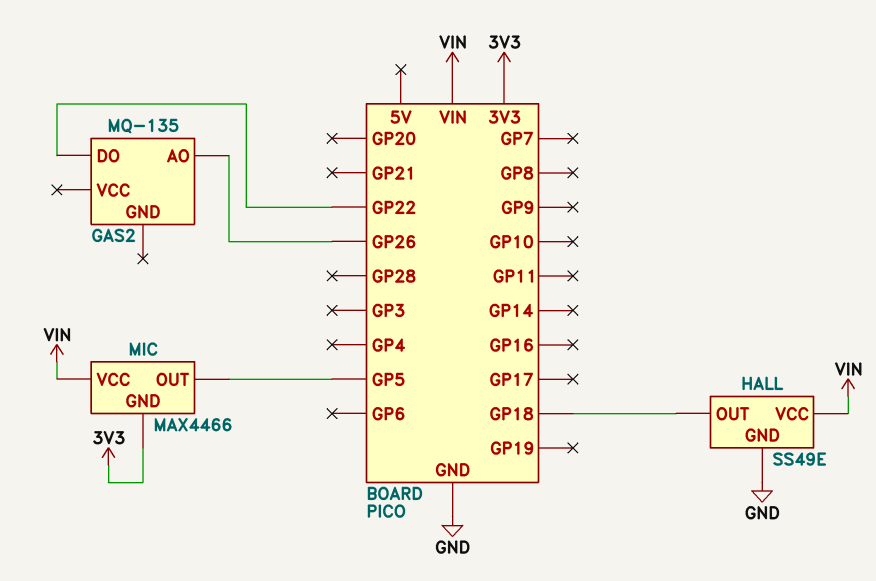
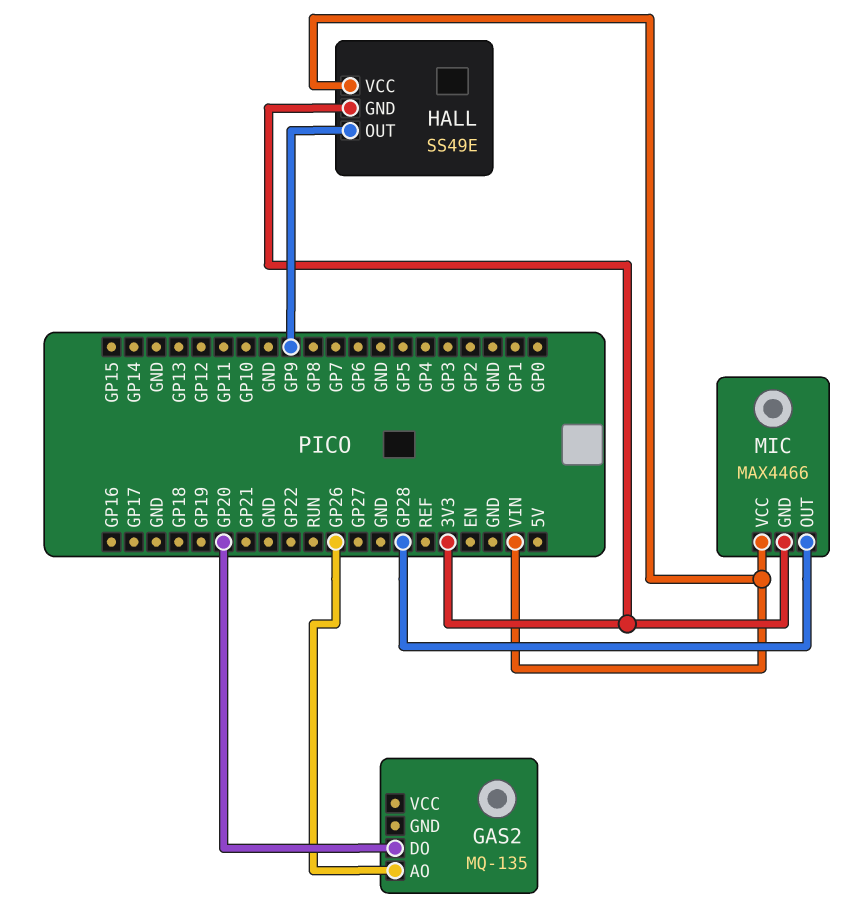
GAS2 pin DO: GP22 -> GP20
HALL pin GND: GND -> 3V3
HALL pin OUT: GP18 -> GP9
MIC pin OUT: GP5 -> GP28

